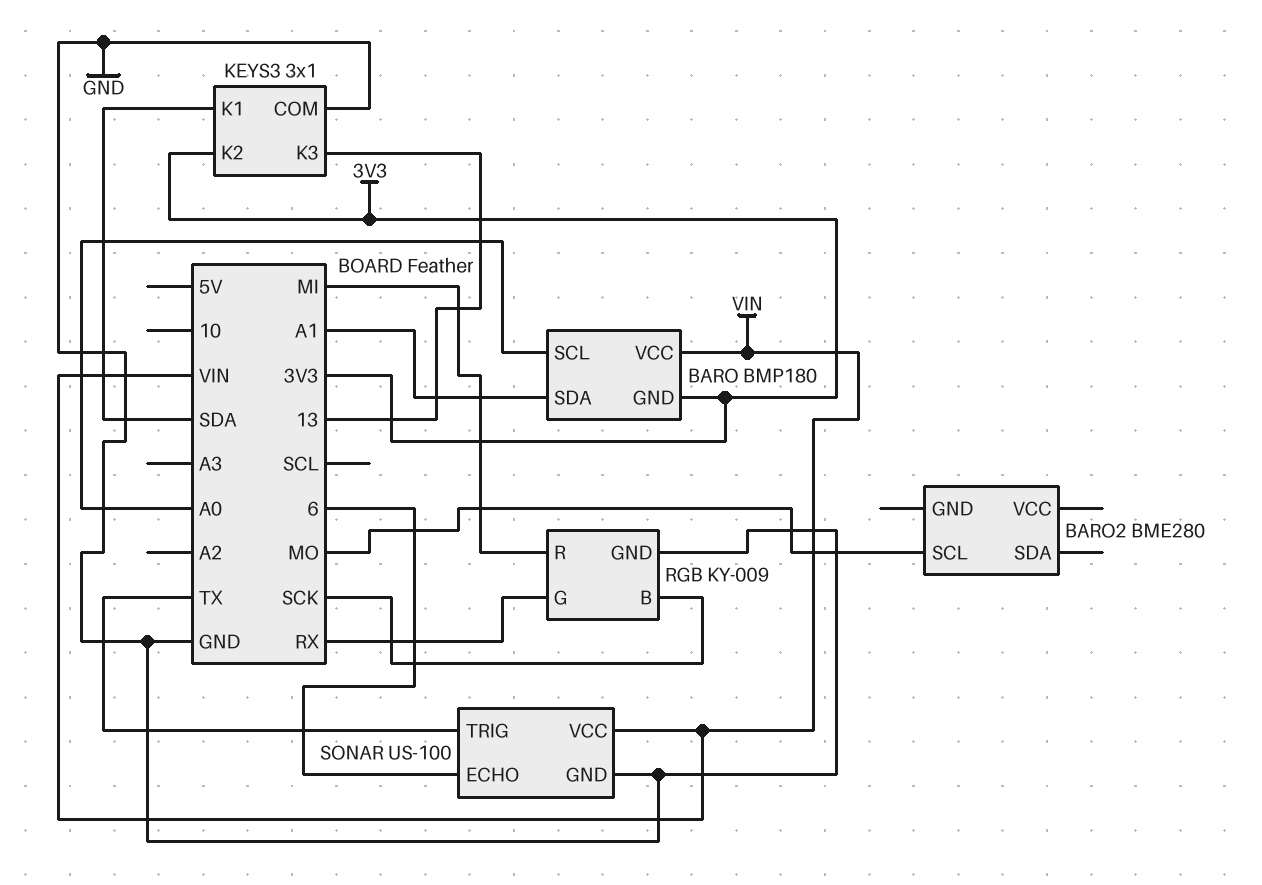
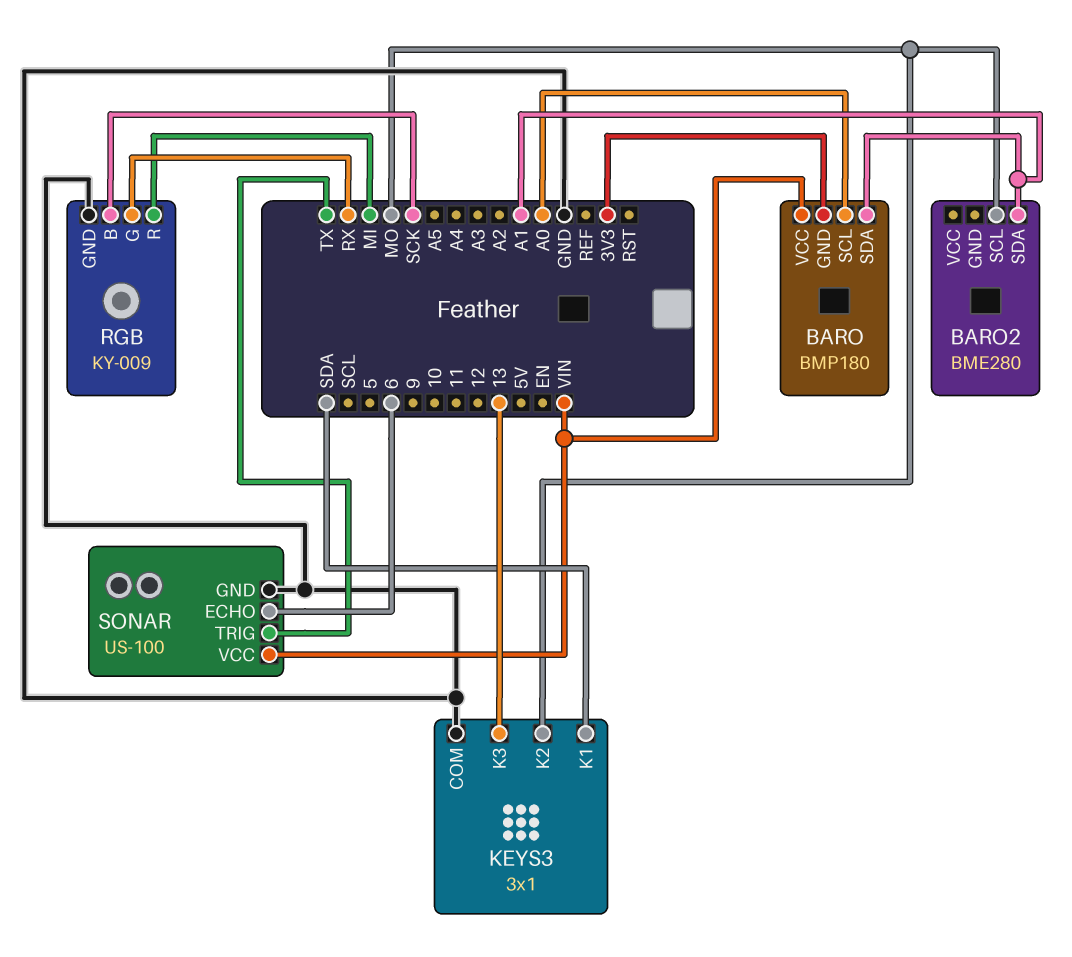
BARO2 pin SDA: none -> A1
KEYS3 pin K2: 3V3 -> MO

